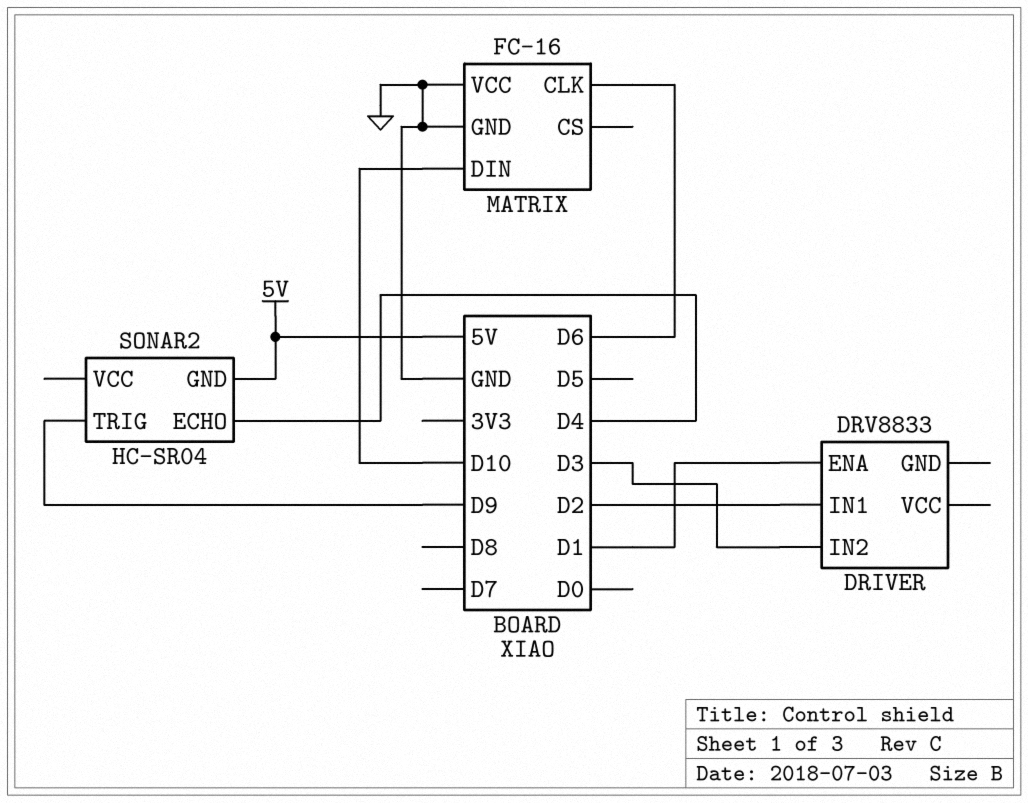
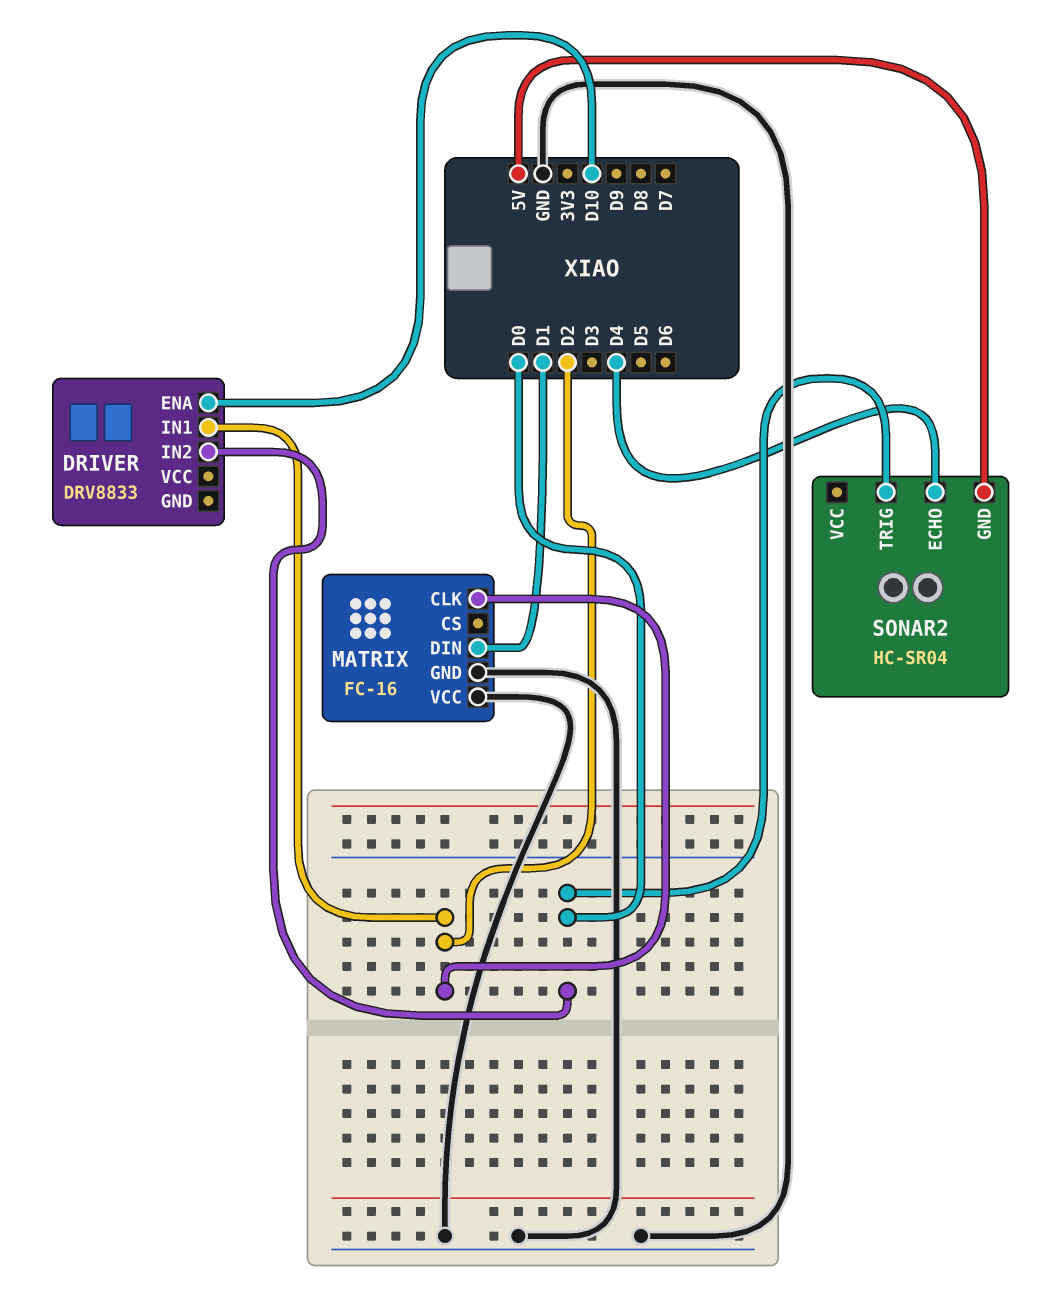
DRIVER pin ENA: D1 -> D10
DRIVER pin IN2: D3 -> D0
MATRIX pin CLK: D6 -> D2
MATRIX pin DIN: D10 -> D1
SONAR2 pin TRIG: D9 -> D0

